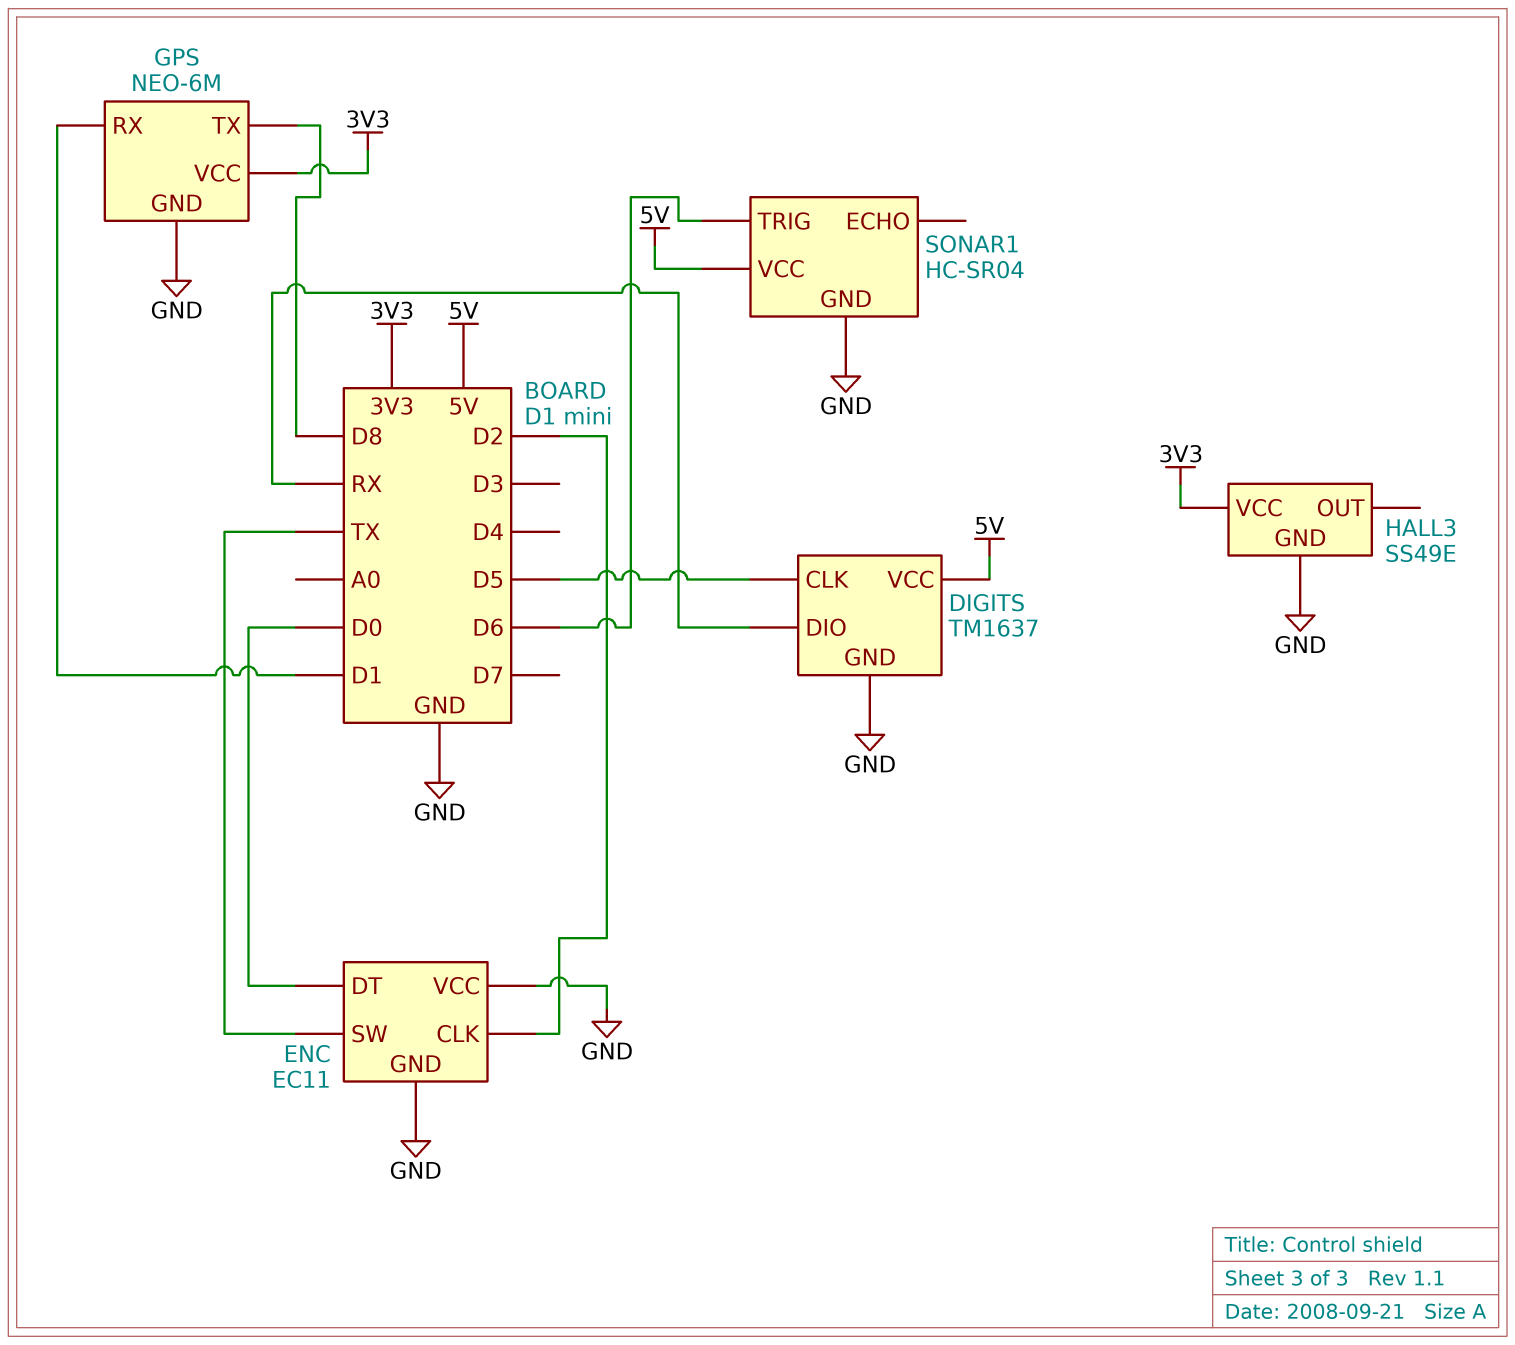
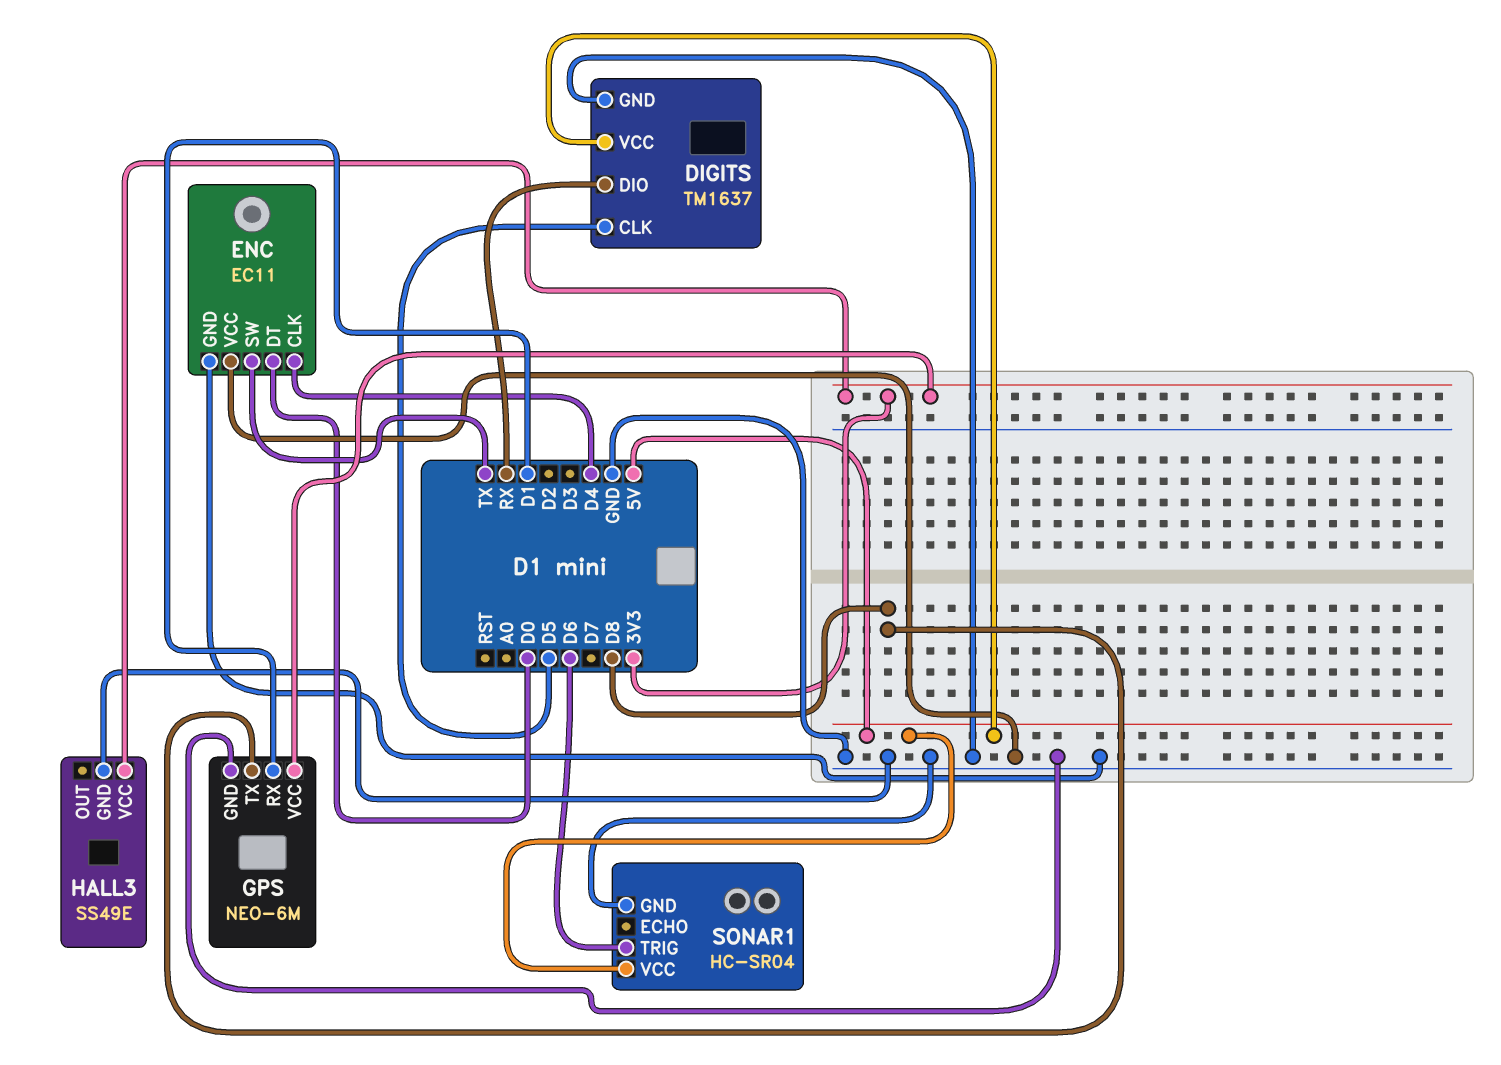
ENC pin CLK: D2 -> D4

